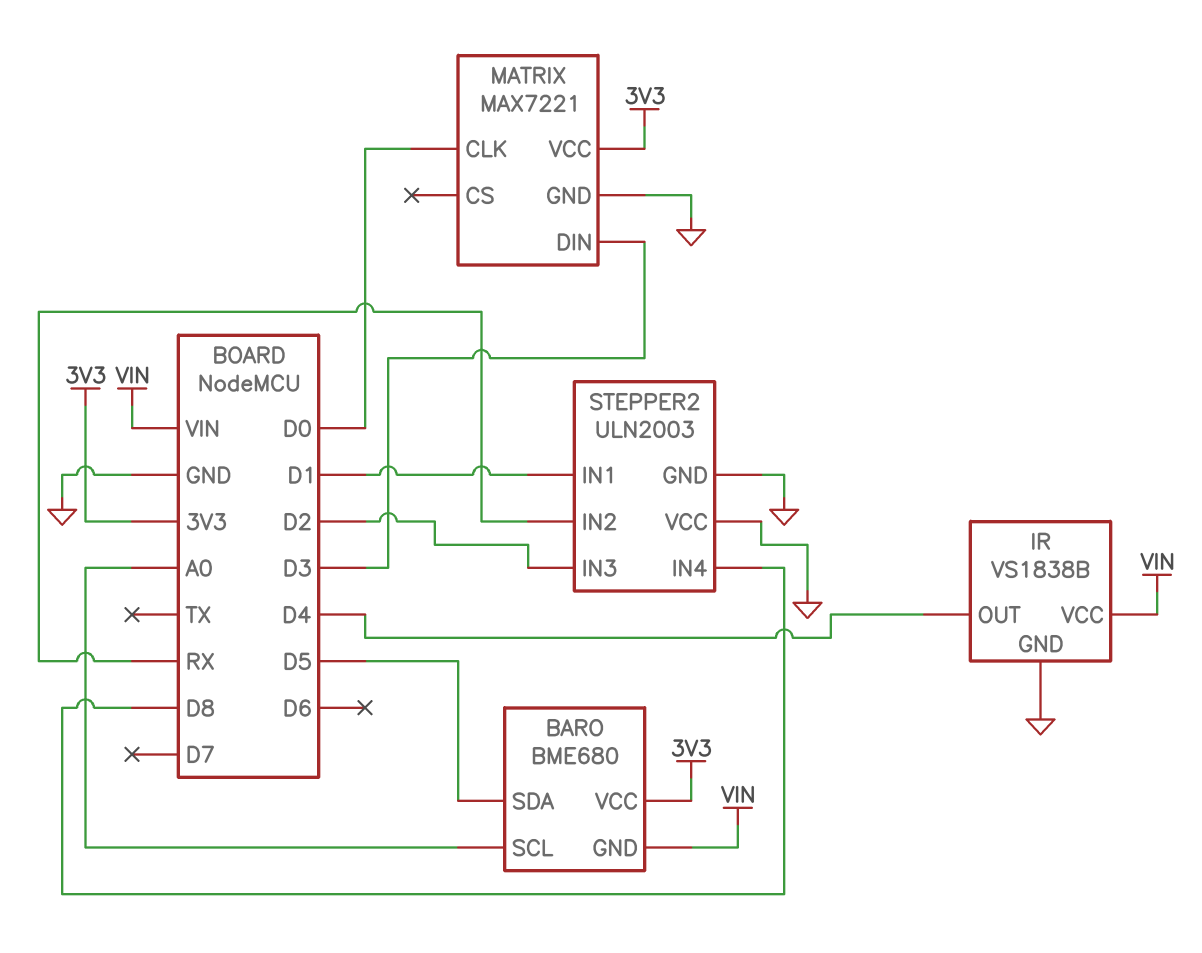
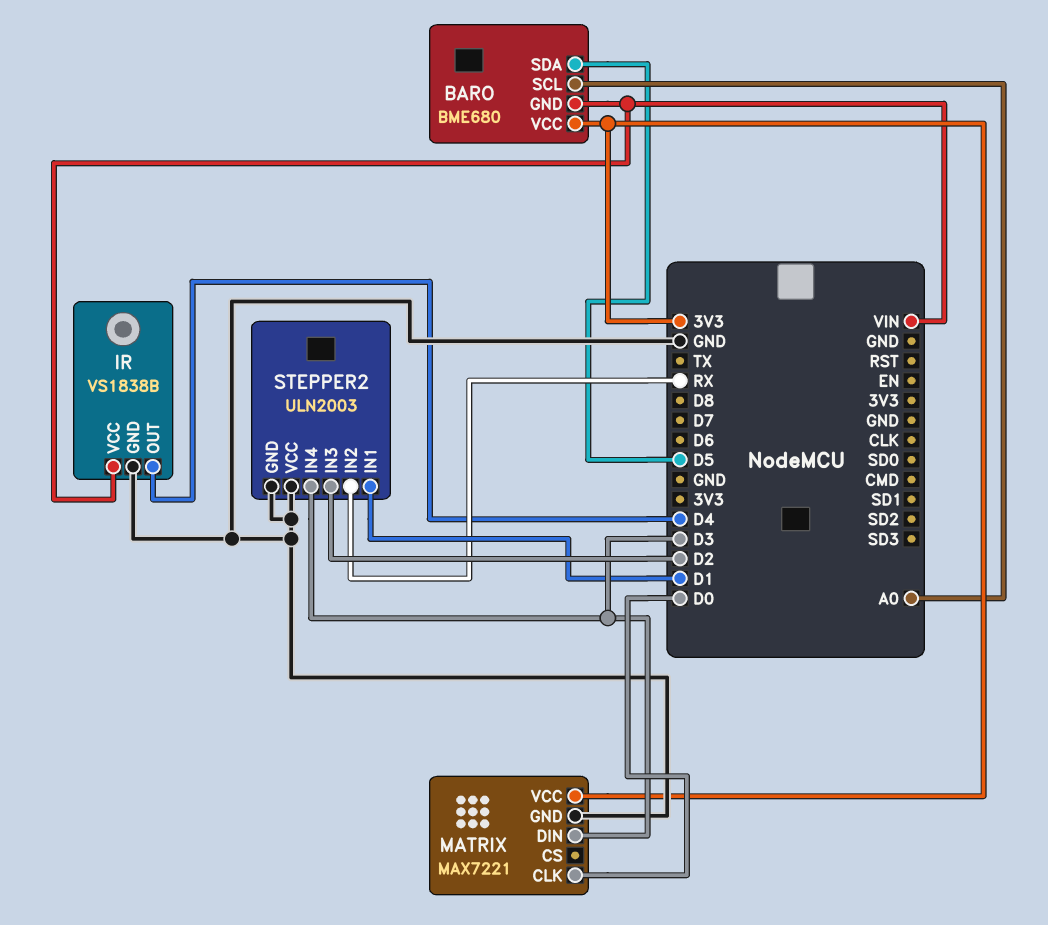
STEPPER2 pin IN4: D8 -> D3

